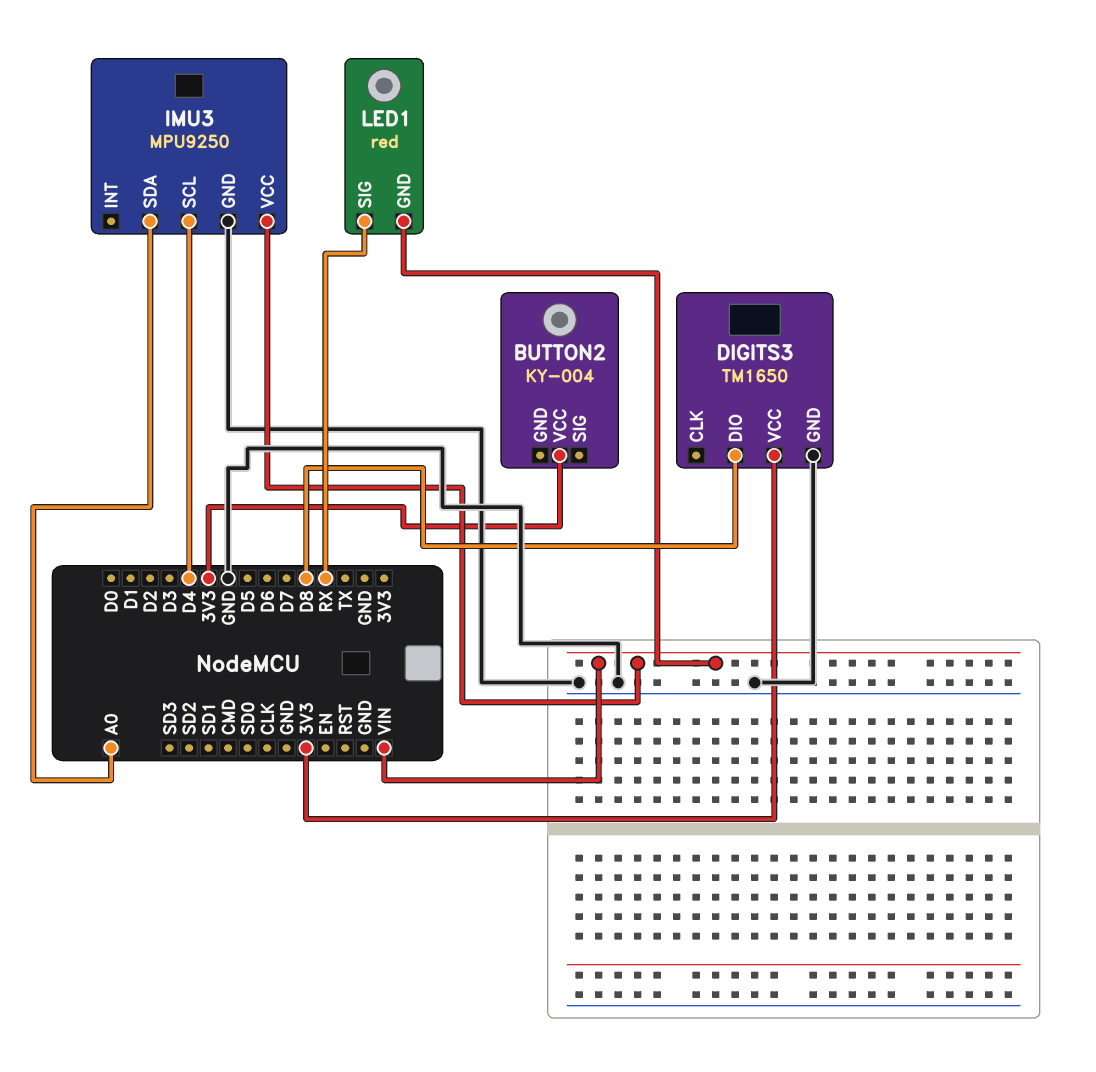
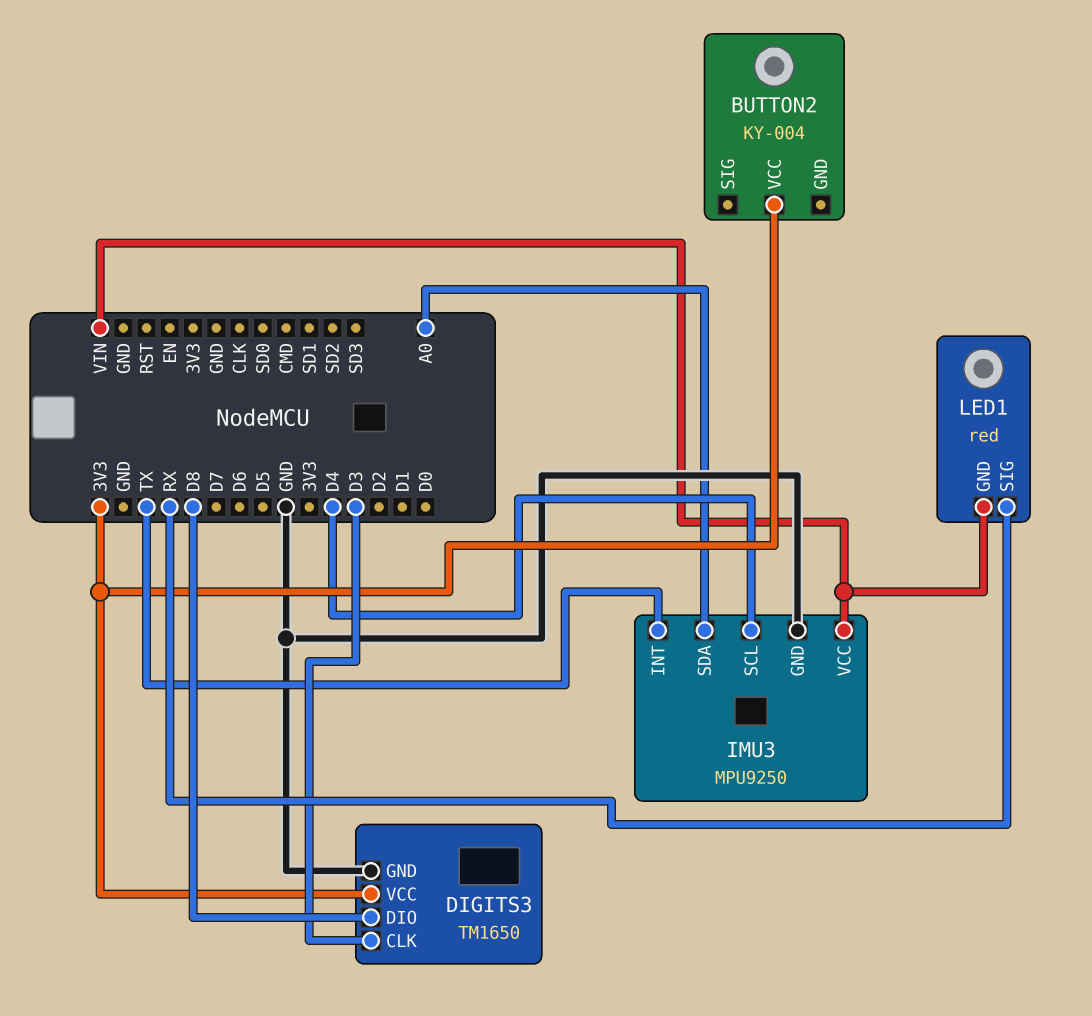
DIGITS3 pin CLK: none -> D3
IMU3 pin INT: none -> TX

